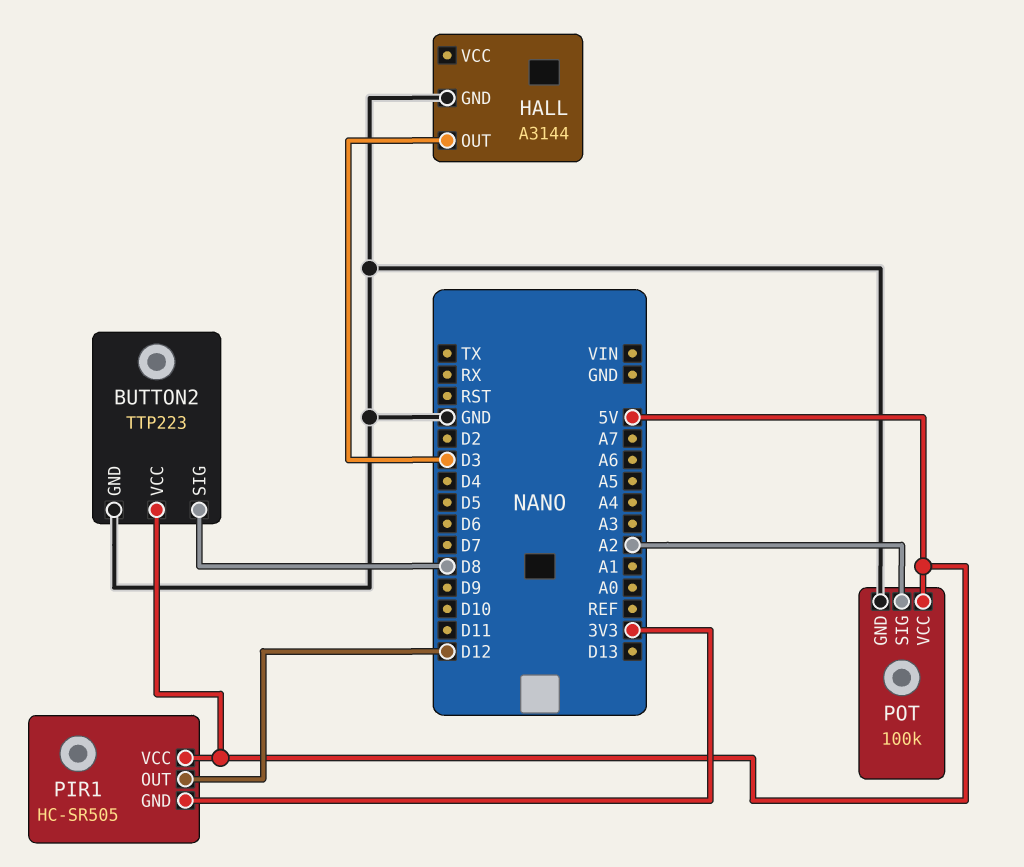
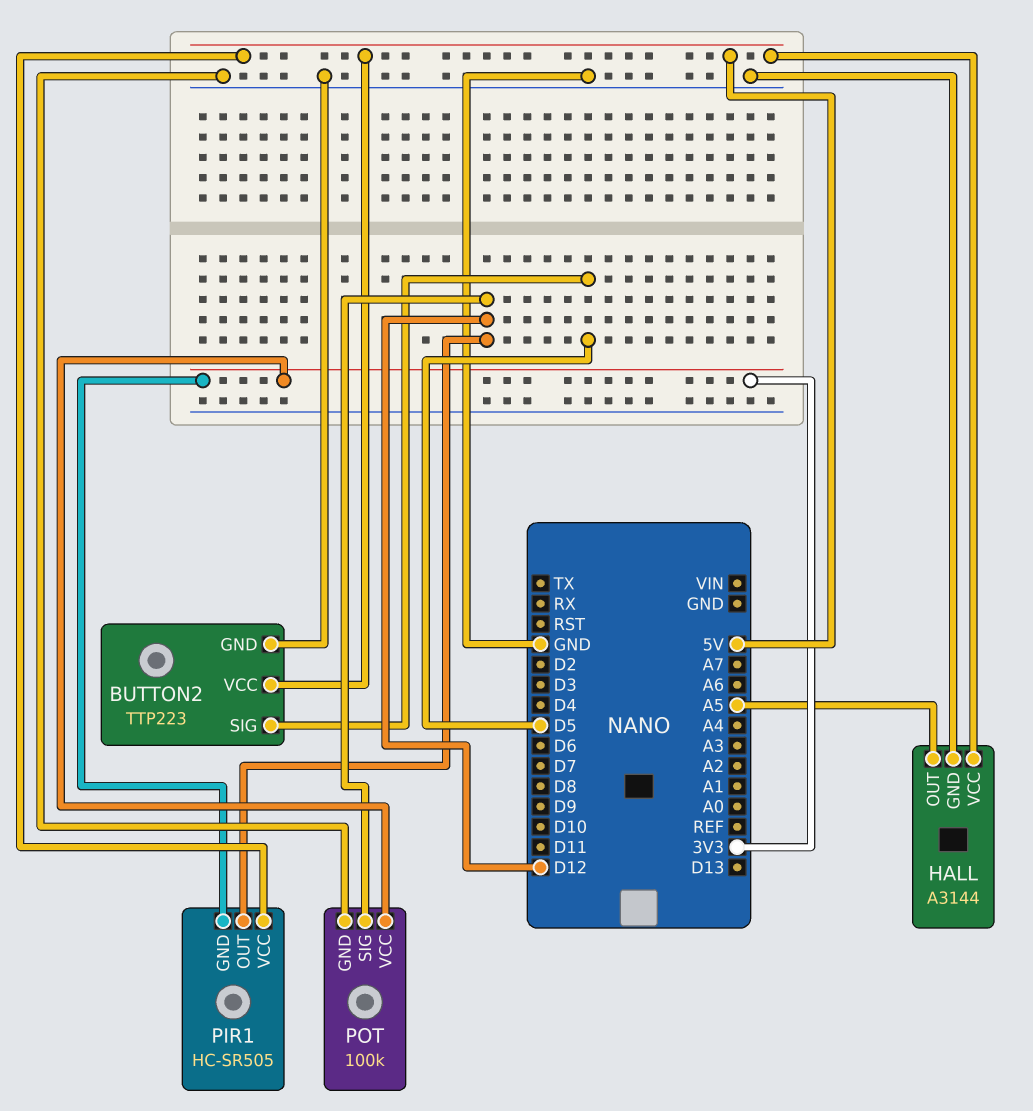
BUTTON2 pin SIG: D8 -> D5
HALL pin OUT: D3 -> A5
HALL pin VCC: none -> 5V
POT pin SIG: A2 -> D12
POT pin VCC: 5V -> 3V3

